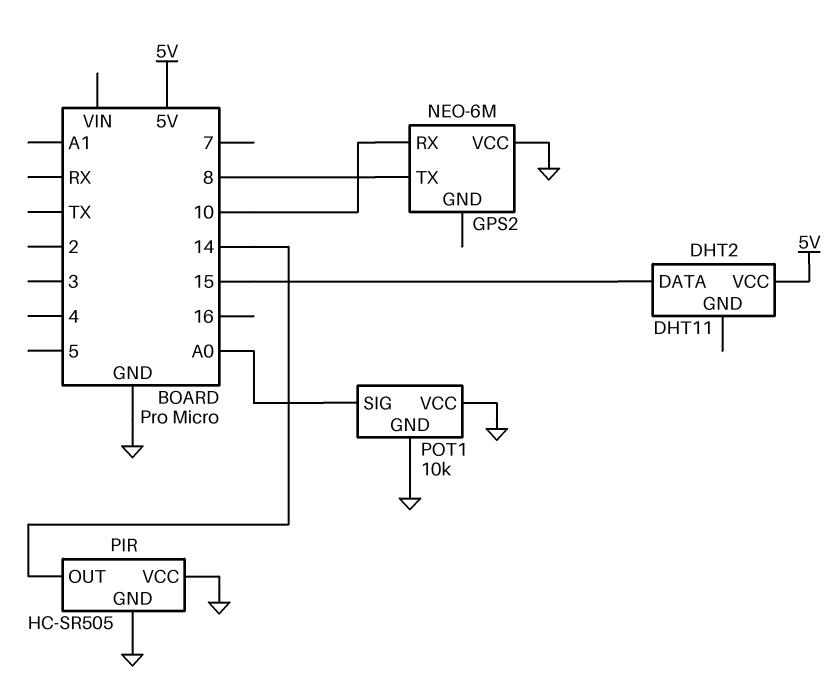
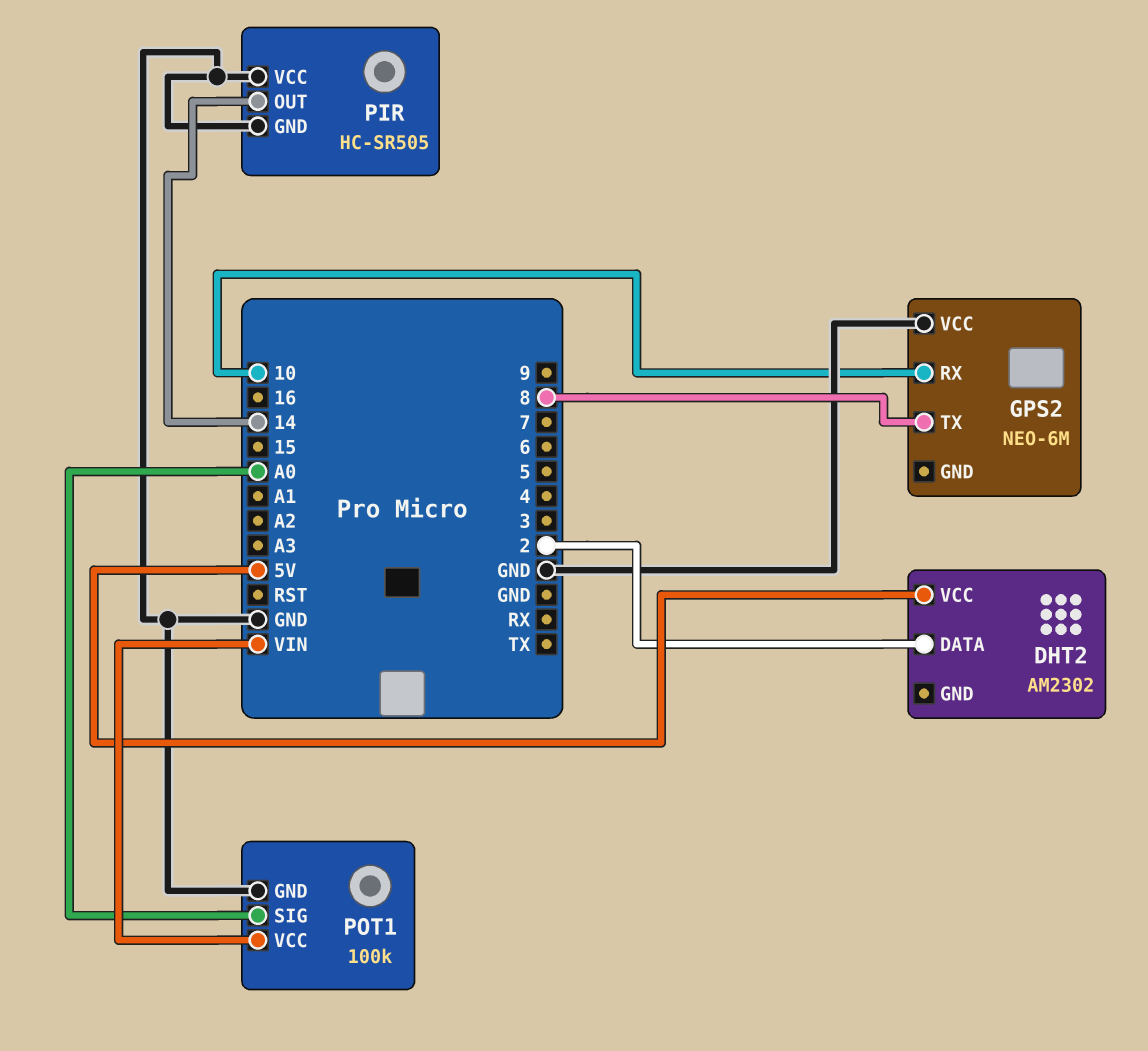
DHT2: DHT11 -> AM2302
DHT2 pin DATA: 15 -> 2
POT1: 10k -> 100k
POT1 pin VCC: GND -> VIN

